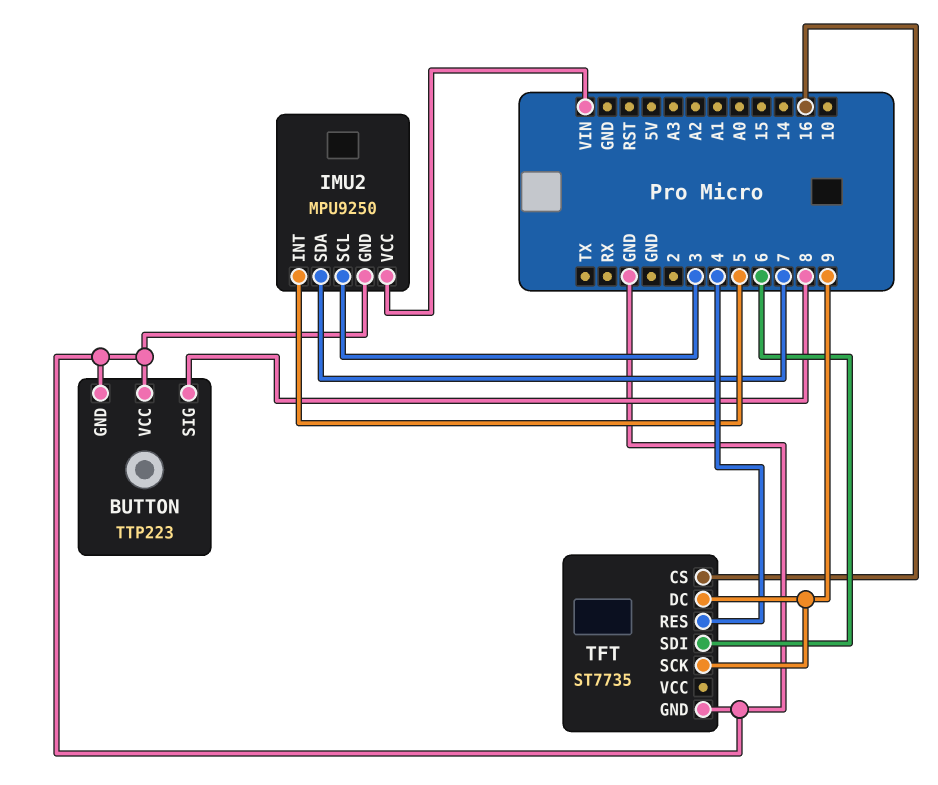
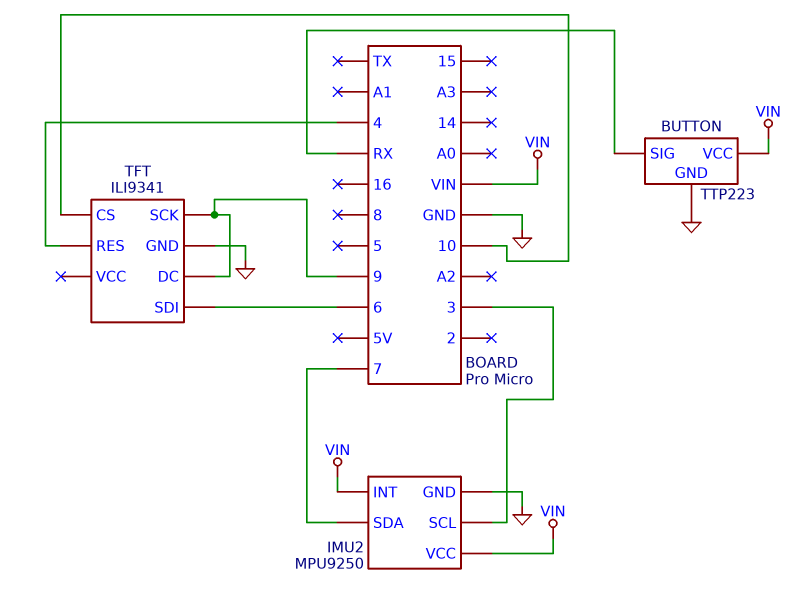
BUTTON pin SIG: 8 -> RX
BUTTON pin VCC: GND -> VIN
IMU2 pin INT: 5 -> VIN
TFT: ST7735 -> ILI9341
TFT pin CS: 16 -> 10

